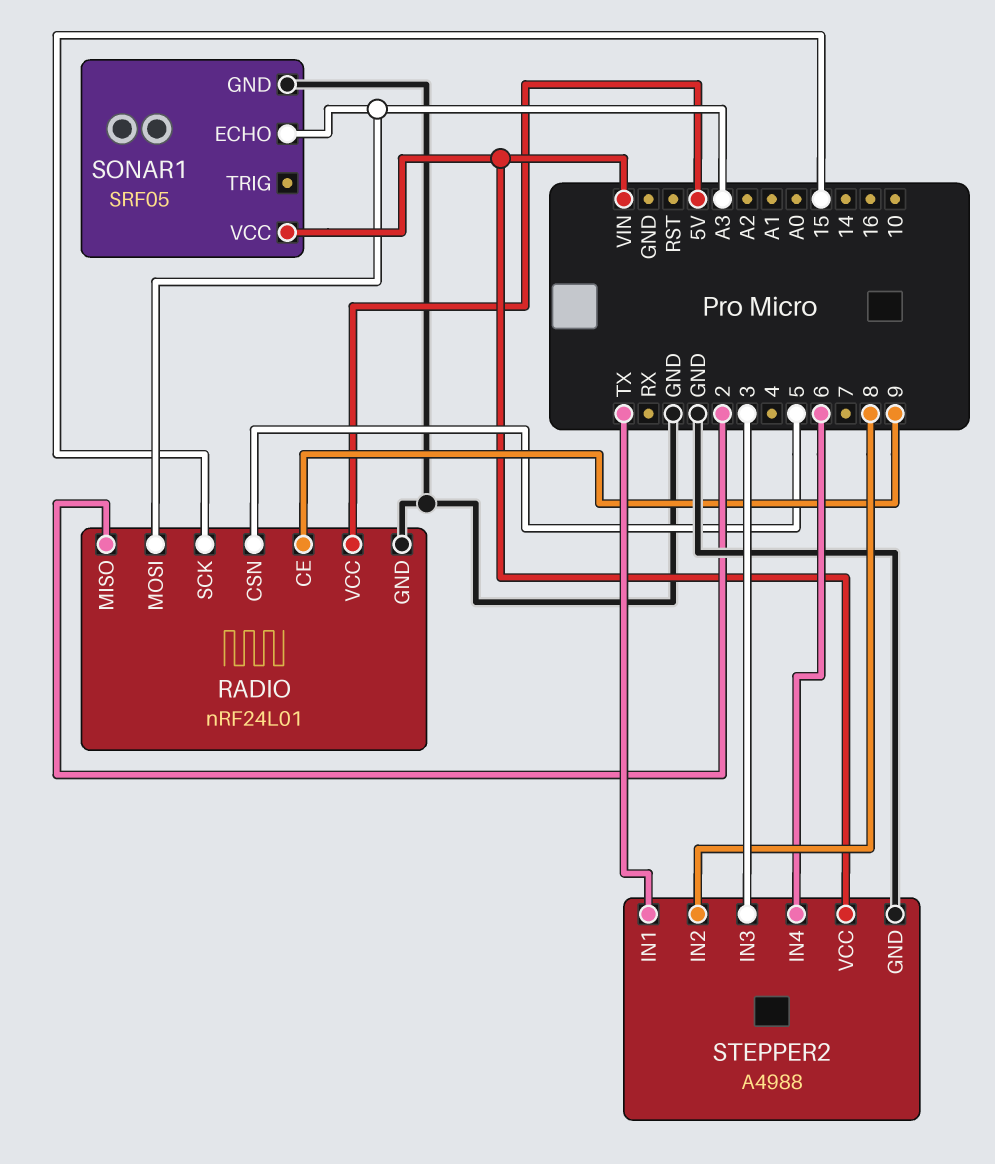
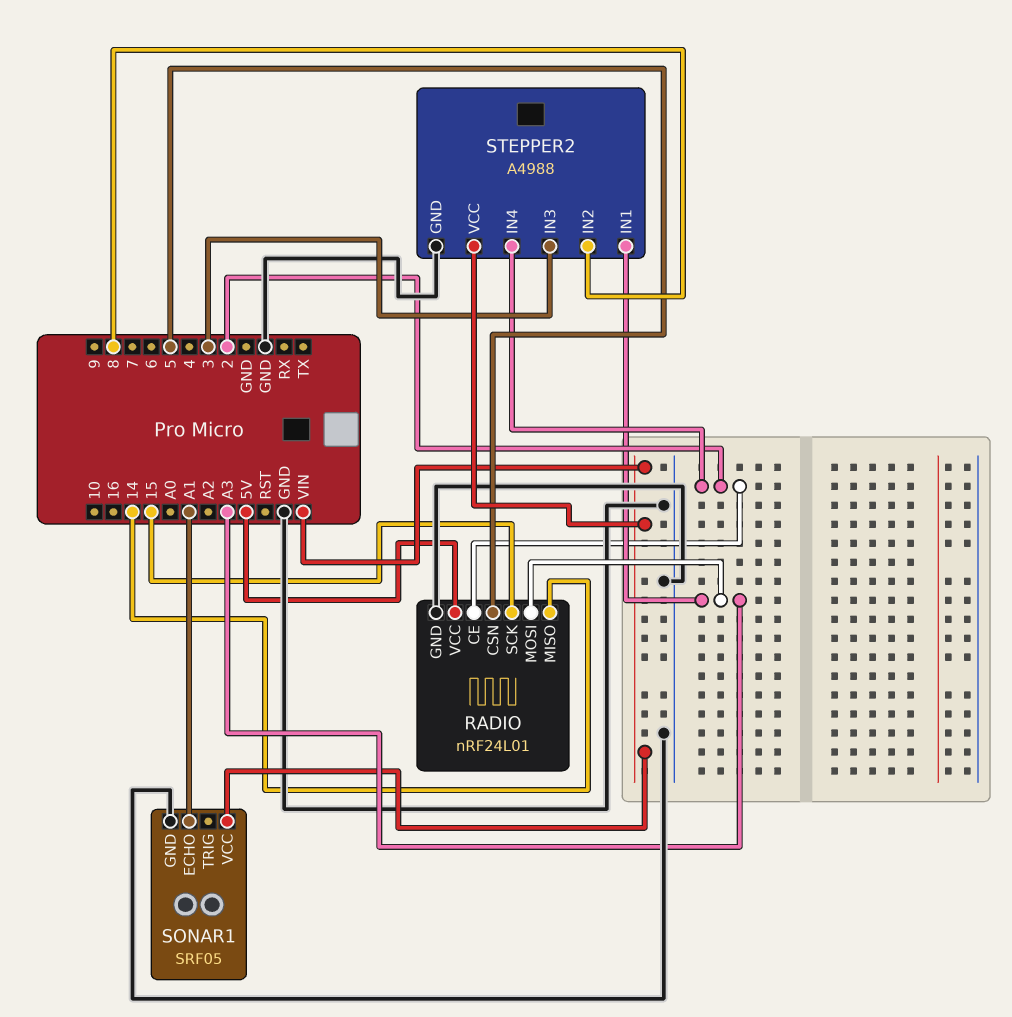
RADIO pin CE: 9 -> 2
RADIO pin MISO: 2 -> 14
SONAR1 pin ECHO: A3 -> A1
STEPPER2 pin IN1: TX -> A3
STEPPER2 pin IN4: 6 -> 2

